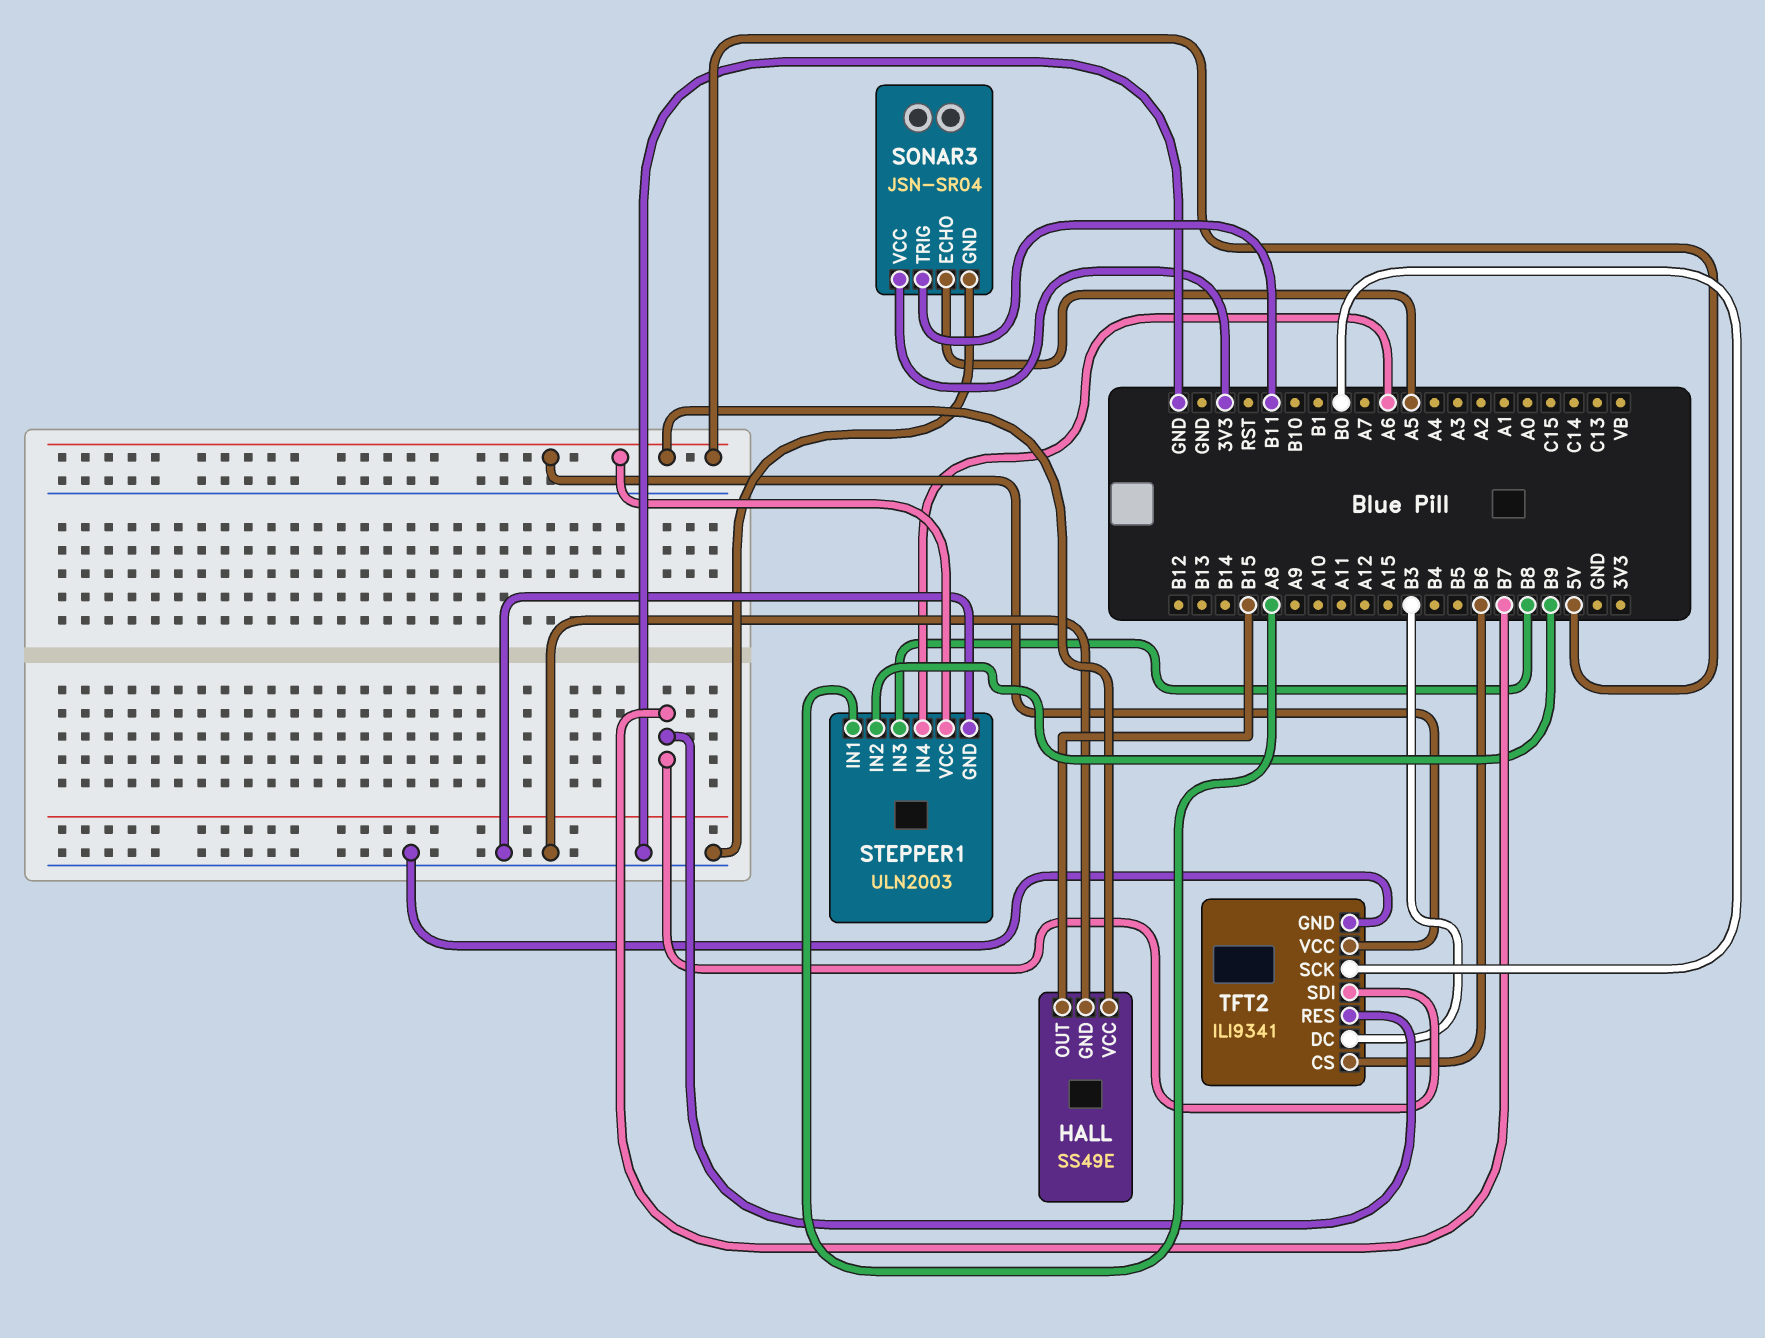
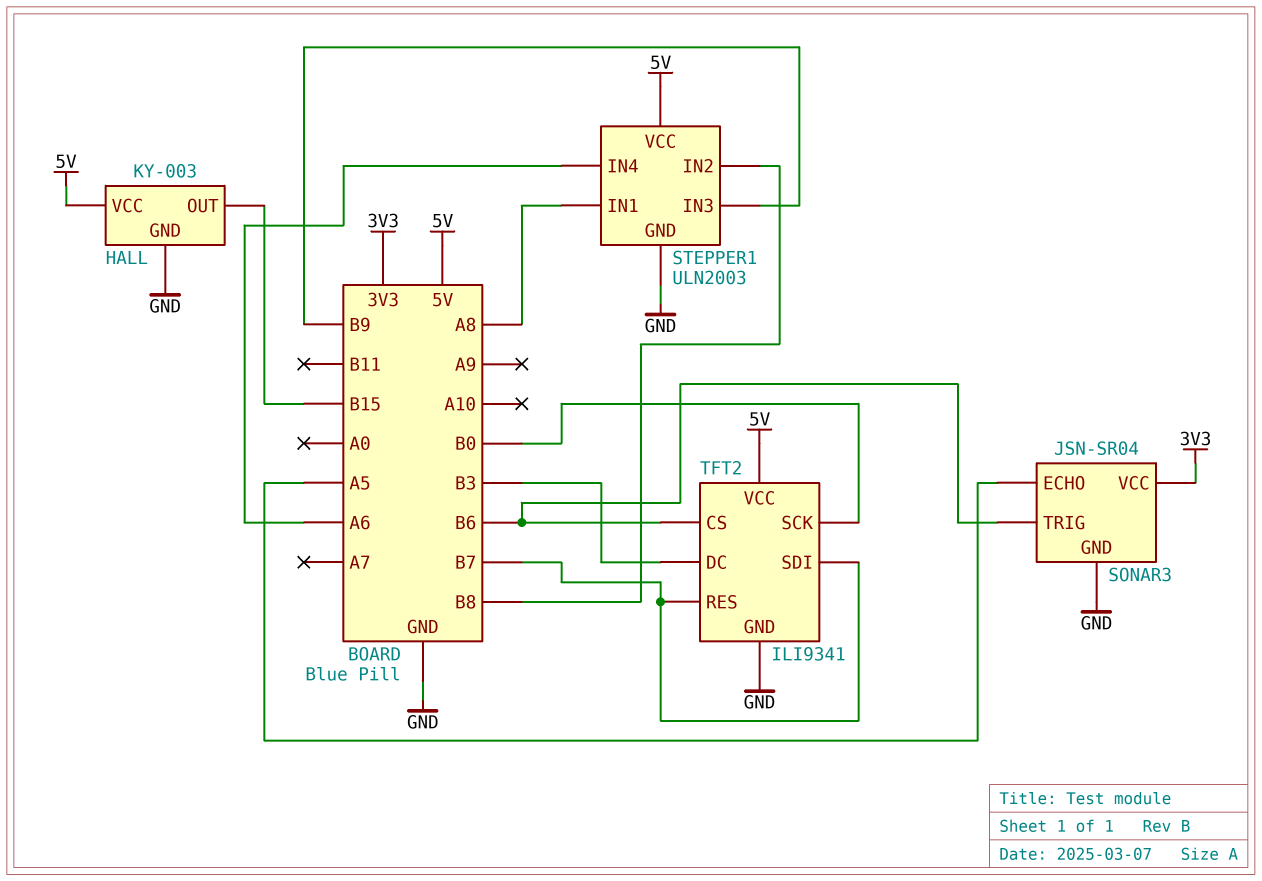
HALL: SS49E -> KY-003
SONAR3 pin TRIG: B11 -> B6
STEPPER1 pin IN2: B9 -> B8
STEPPER1 pin IN3: B8 -> B9

